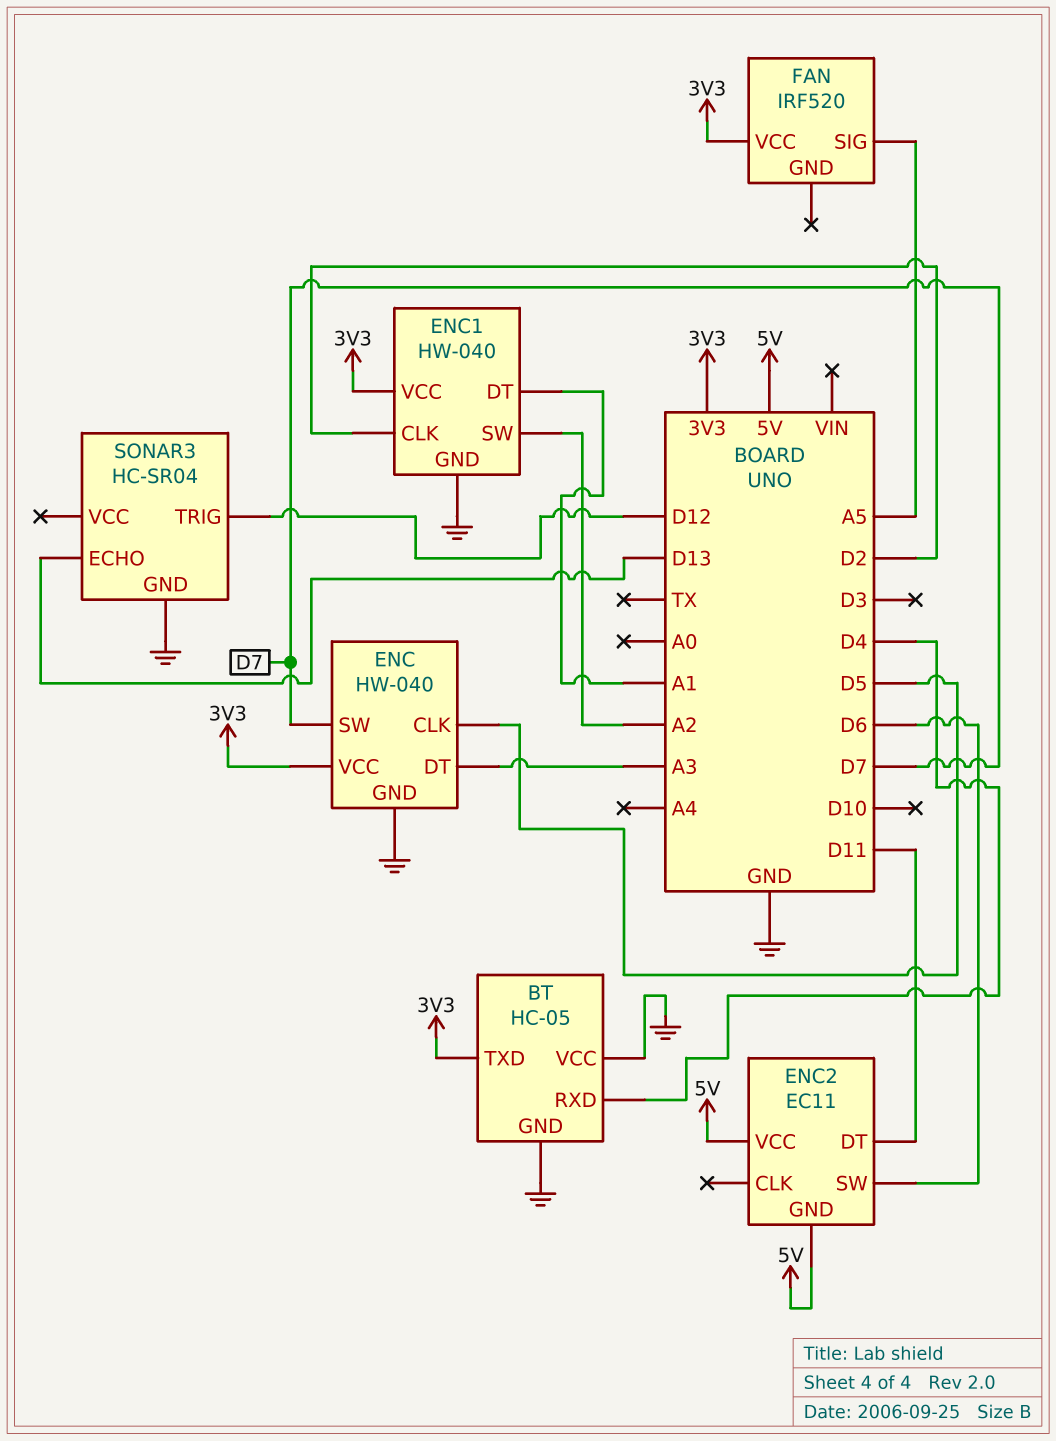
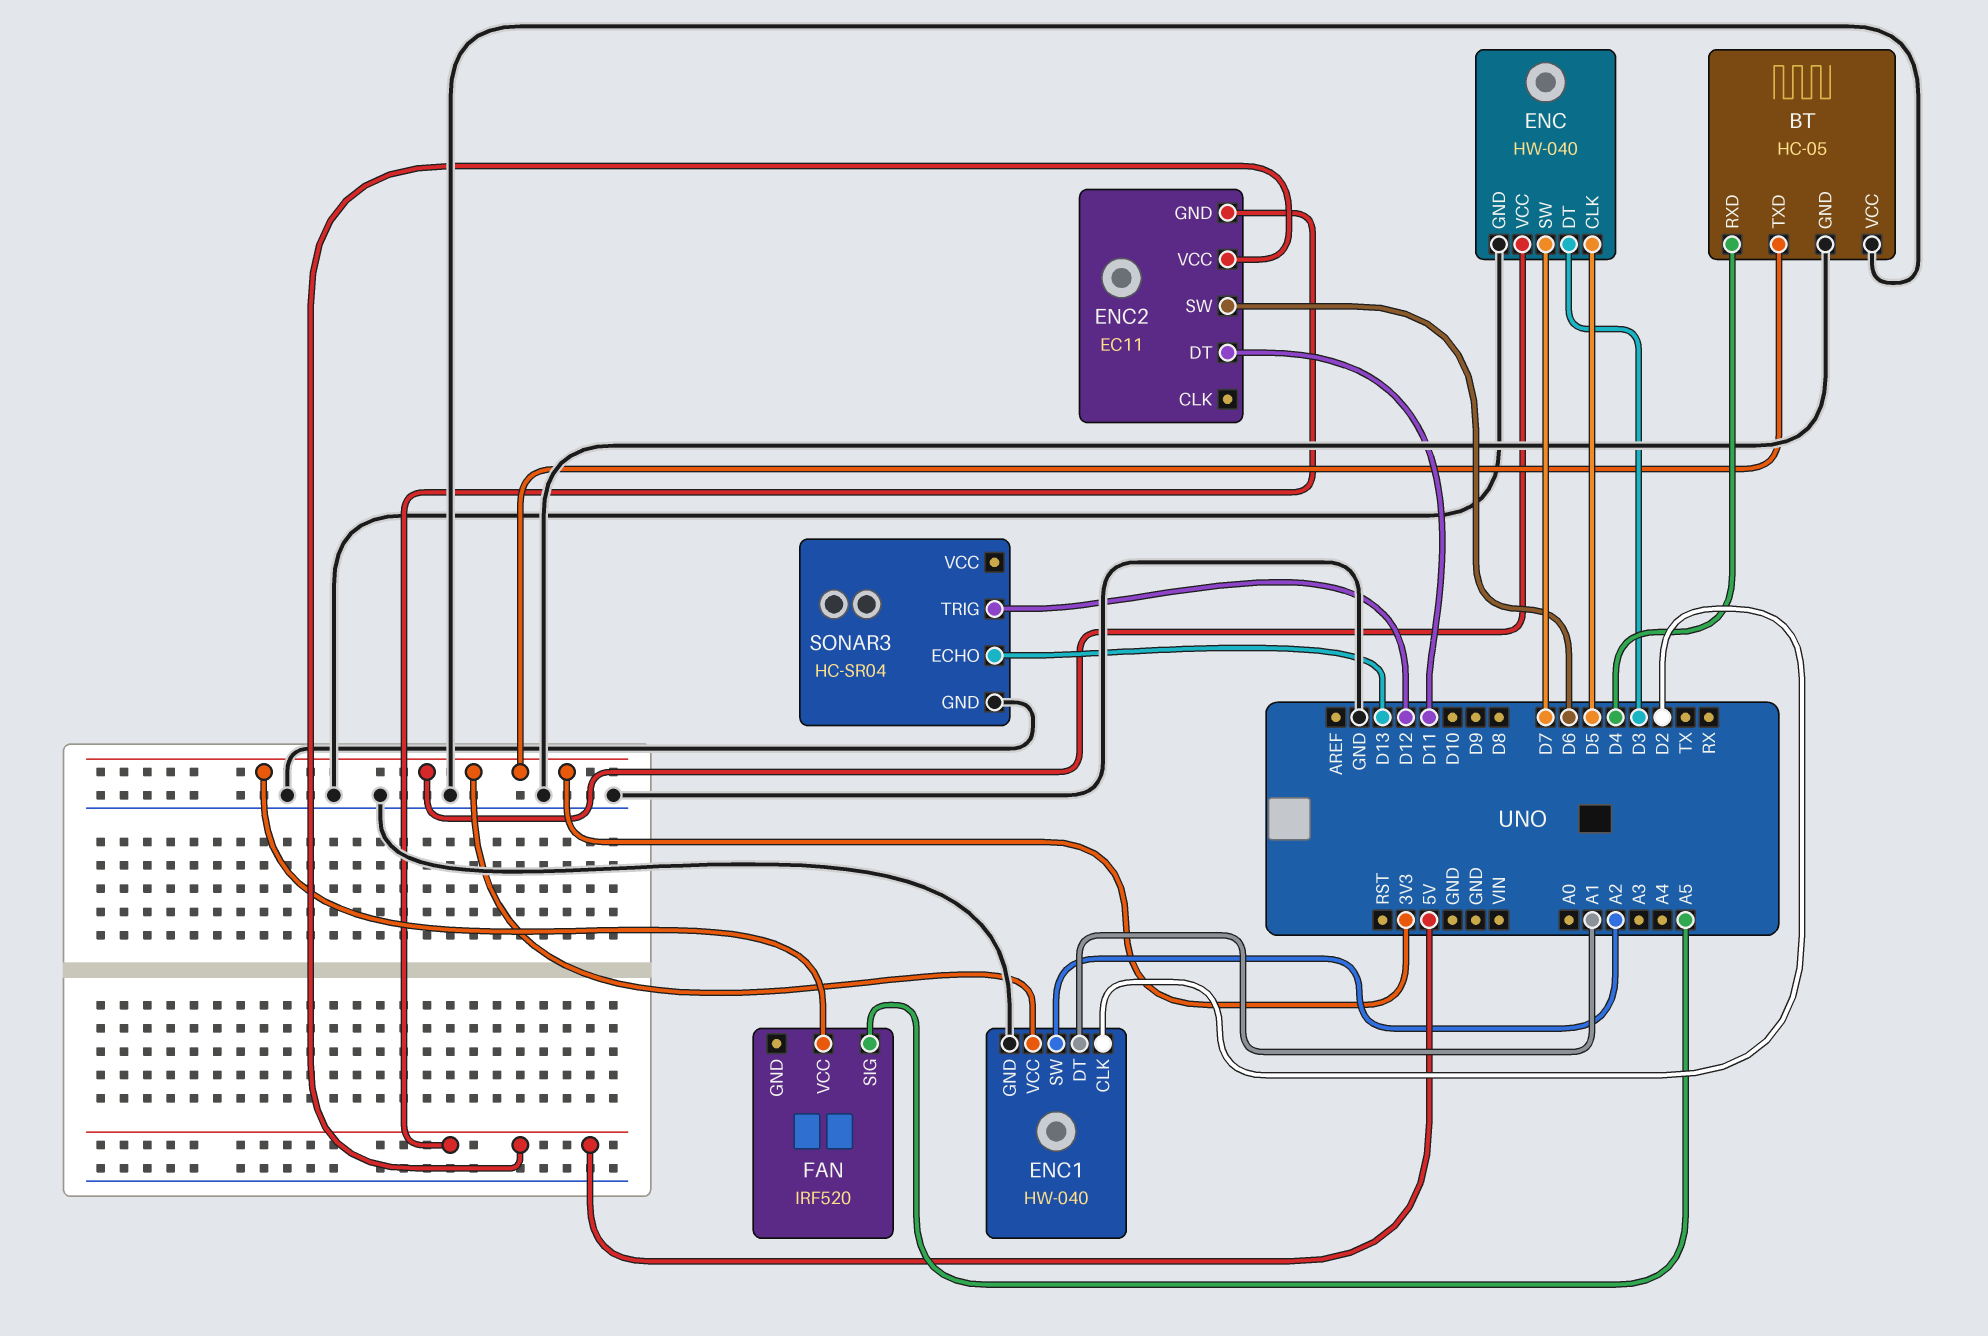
ENC pin DT: A3 -> D3

